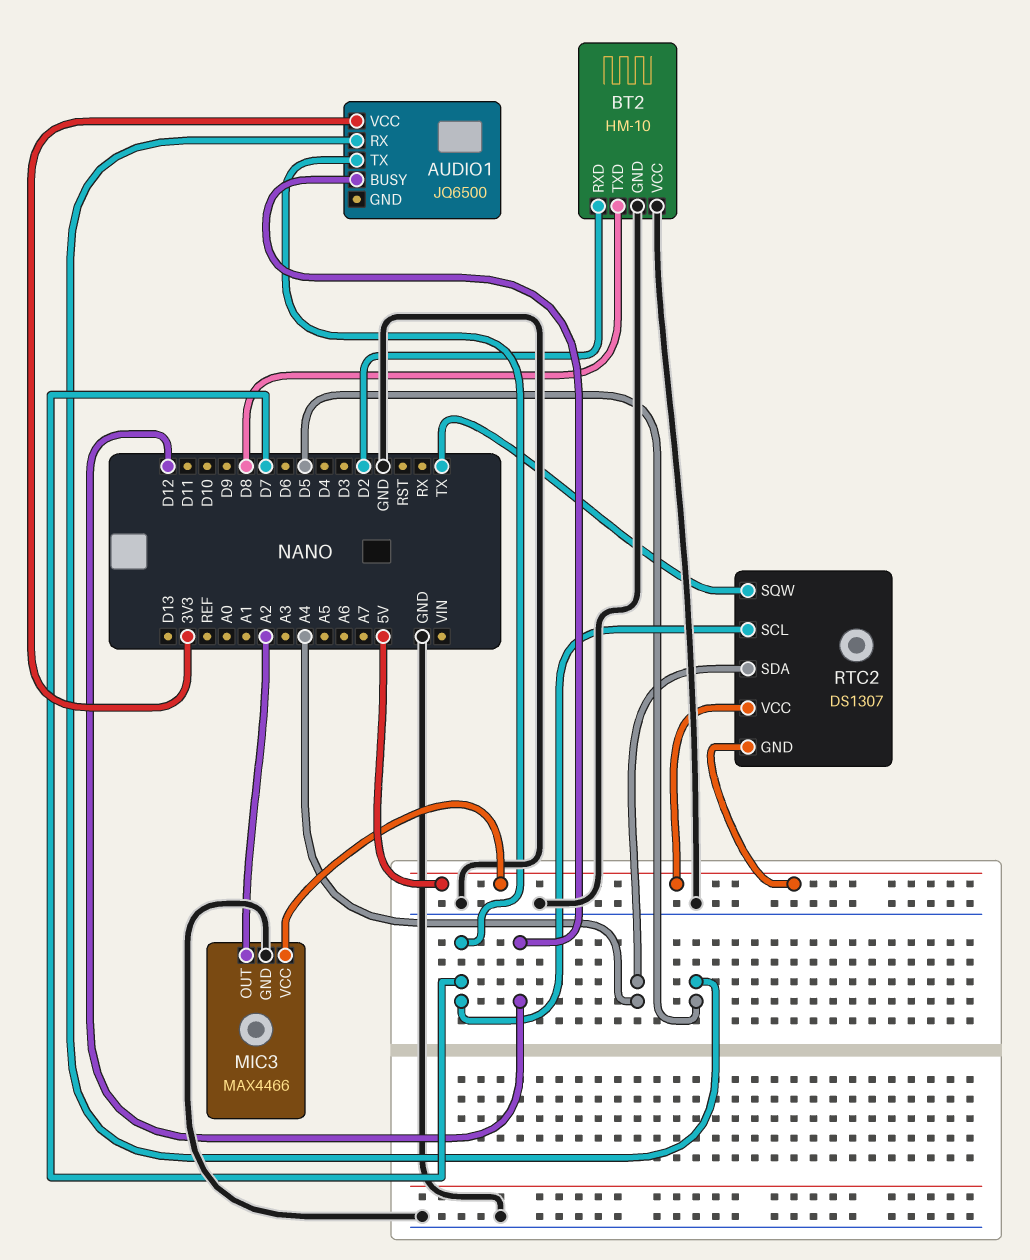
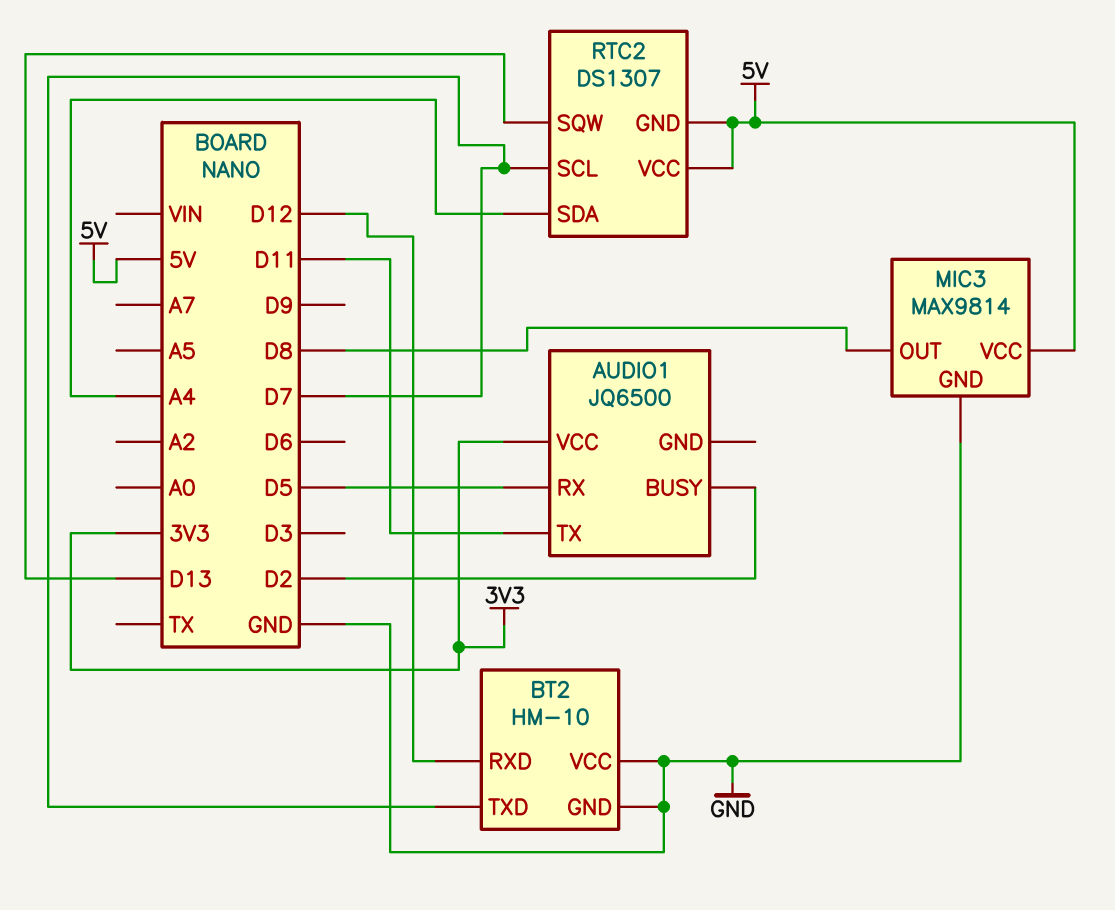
AUDIO1 pin BUSY: D12 -> D2
AUDIO1 pin TX: D7 -> D11
BT2 pin RXD: D2 -> D12
BT2 pin TXD: D8 -> D7
MIC3: MAX4466 -> MAX9814
MIC3 pin OUT: A2 -> D8
RTC2 pin SQW: TX -> D13

